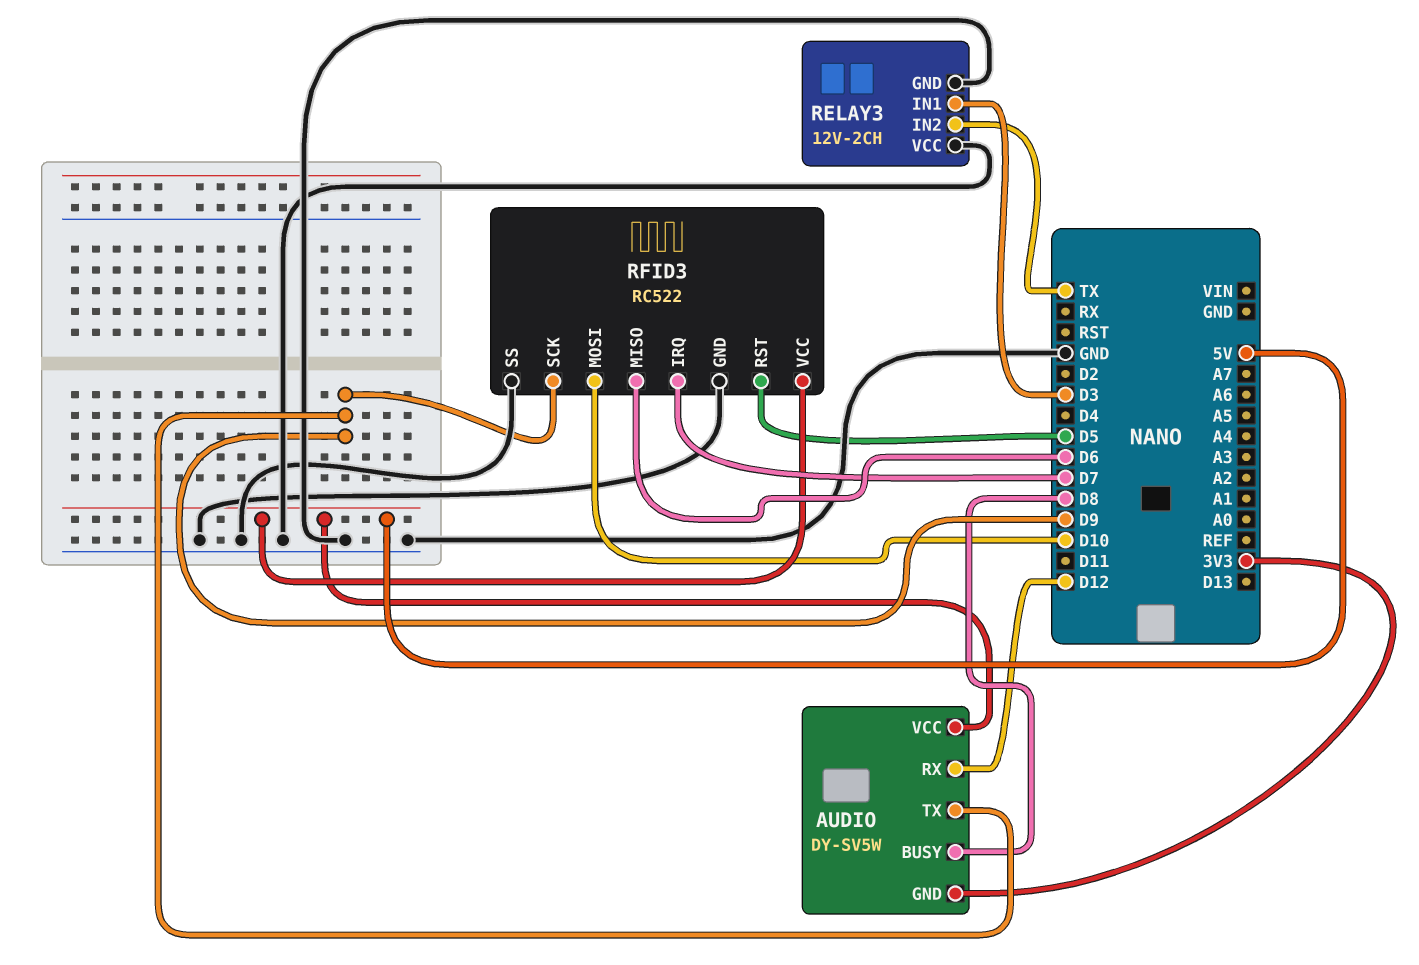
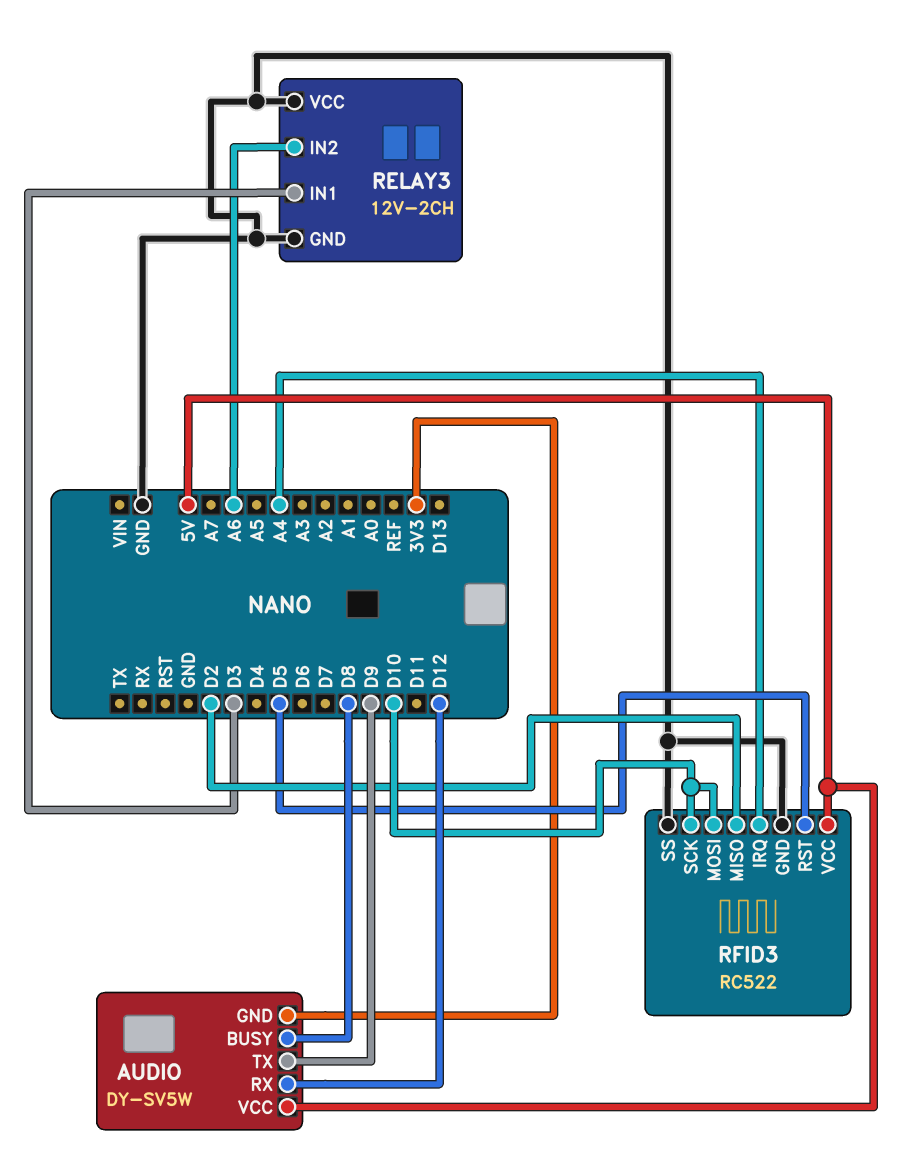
RELAY3 pin IN2: TX -> A6
RFID3 pin IRQ: D7 -> A4
RFID3 pin MISO: D6 -> D2
RFID3 pin SCK: D9 -> D10

